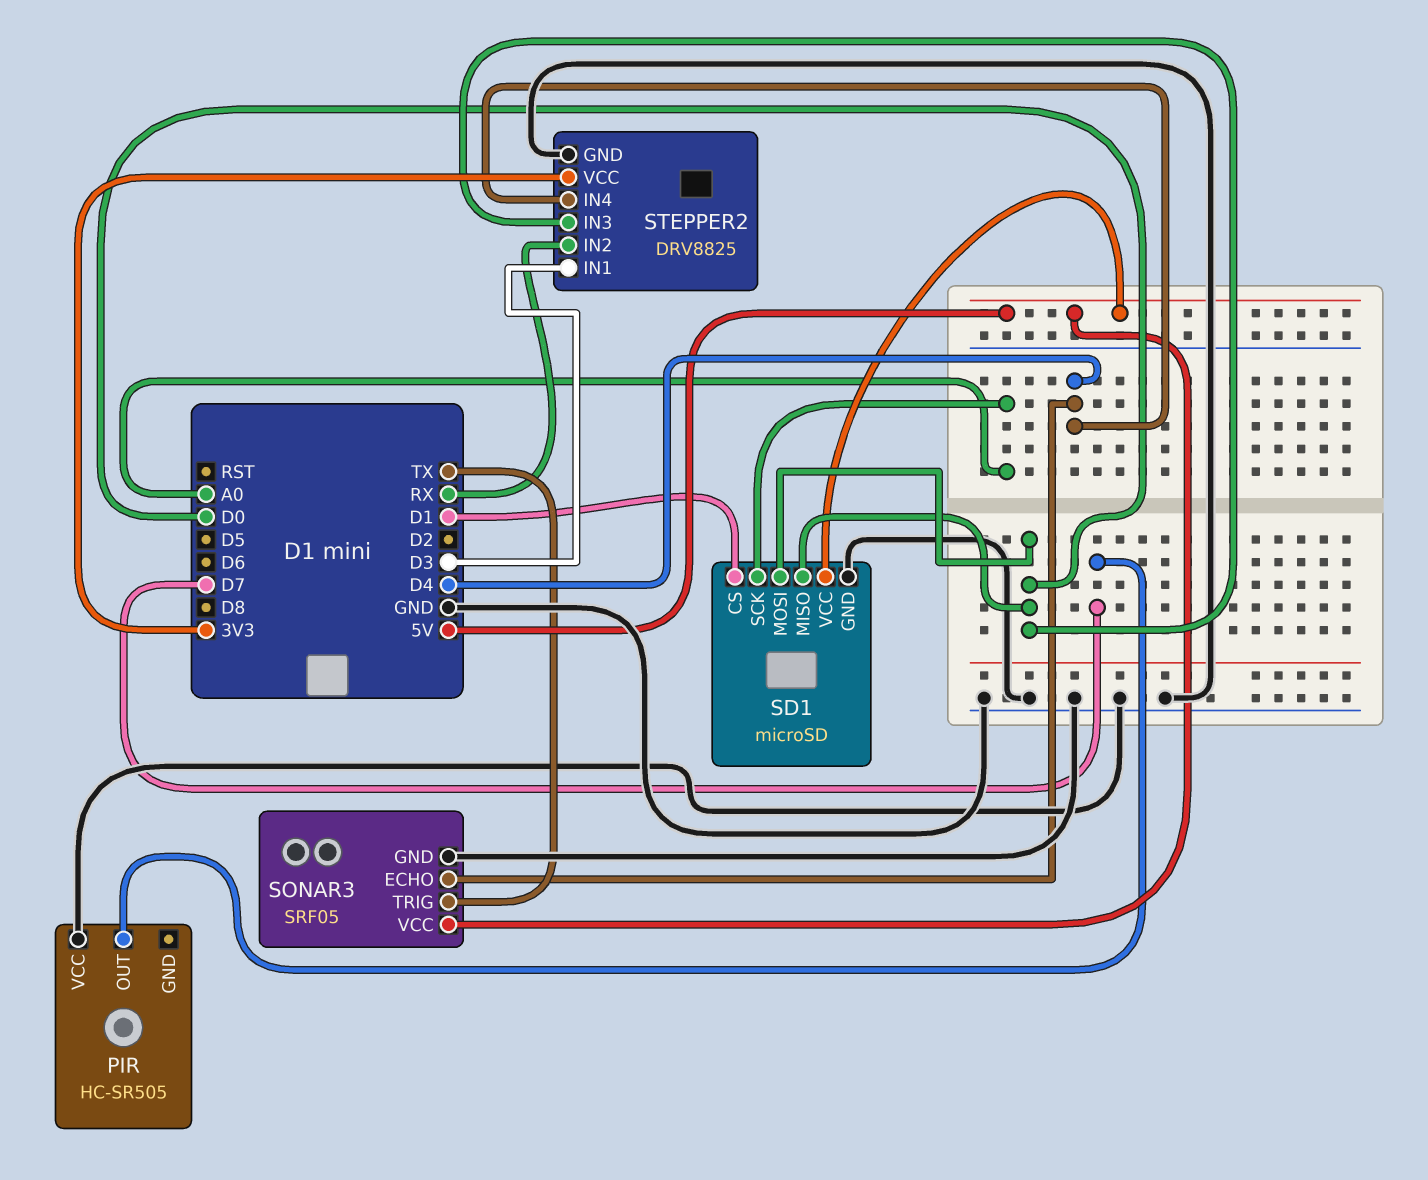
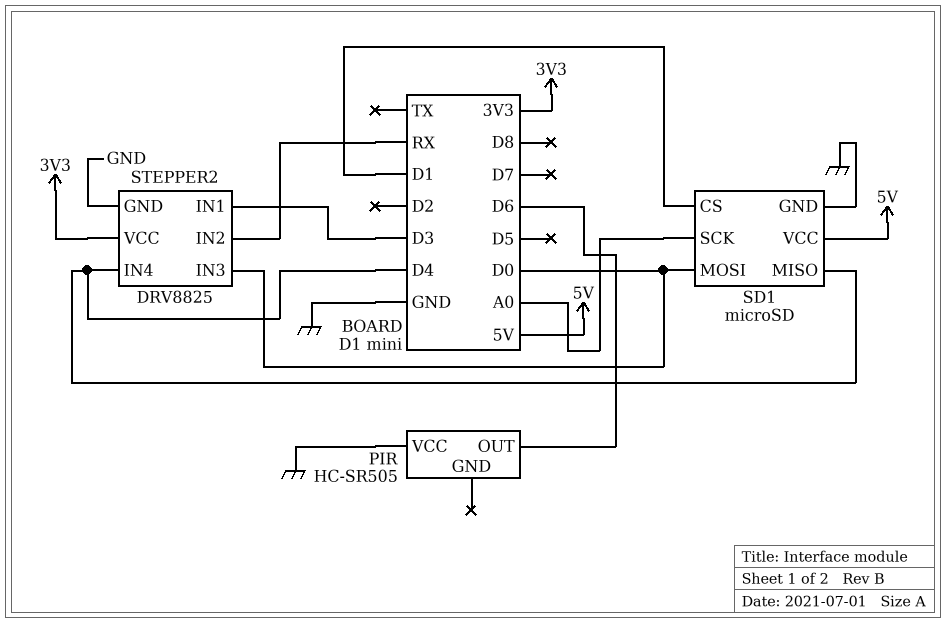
PIR pin OUT: D7 -> D6
SD1 pin MISO: D0 -> D4
SONAR3: SRF05 -> none
SONAR3 pin ECHO: D4 -> none
SONAR3 pin GND: GND -> none
SONAR3 pin TRIG: TX -> none
SONAR3 pin VCC: 5V -> none

